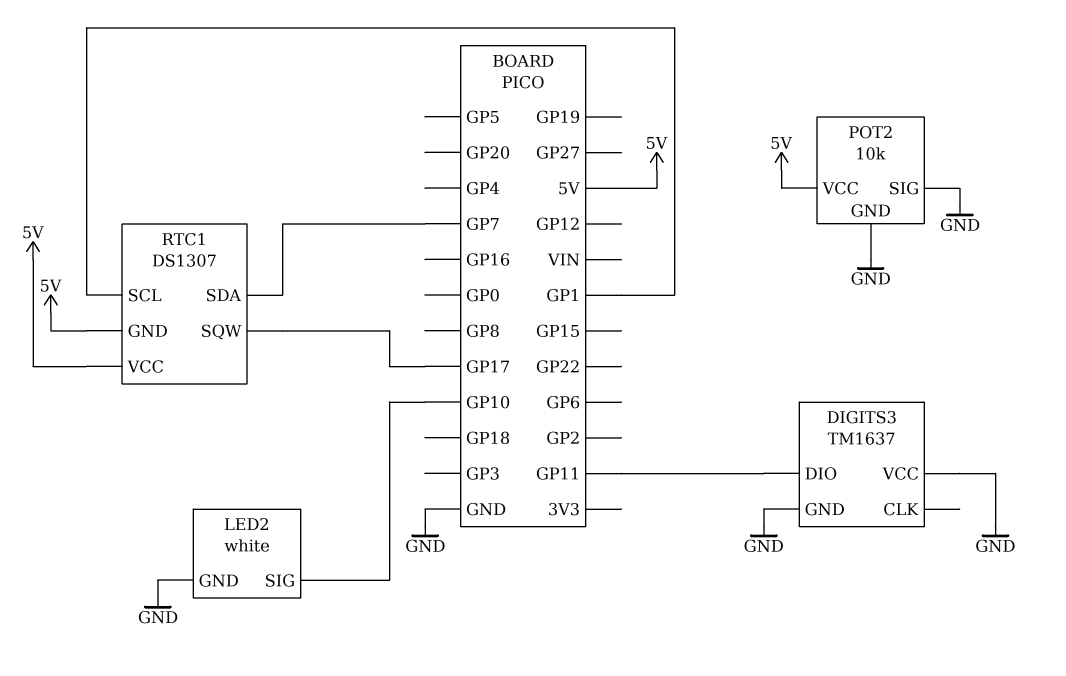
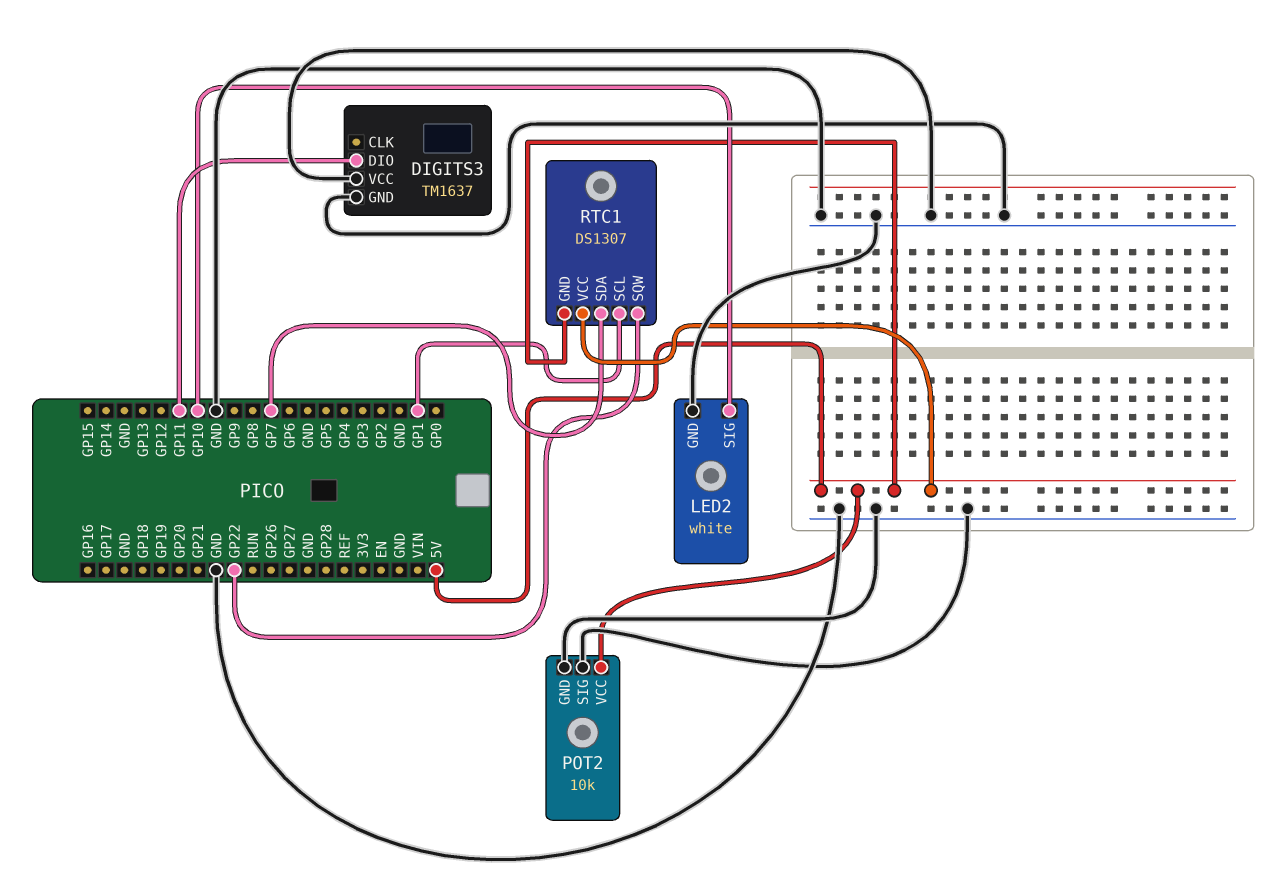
RTC1 pin SQW: GP17 -> GP22

